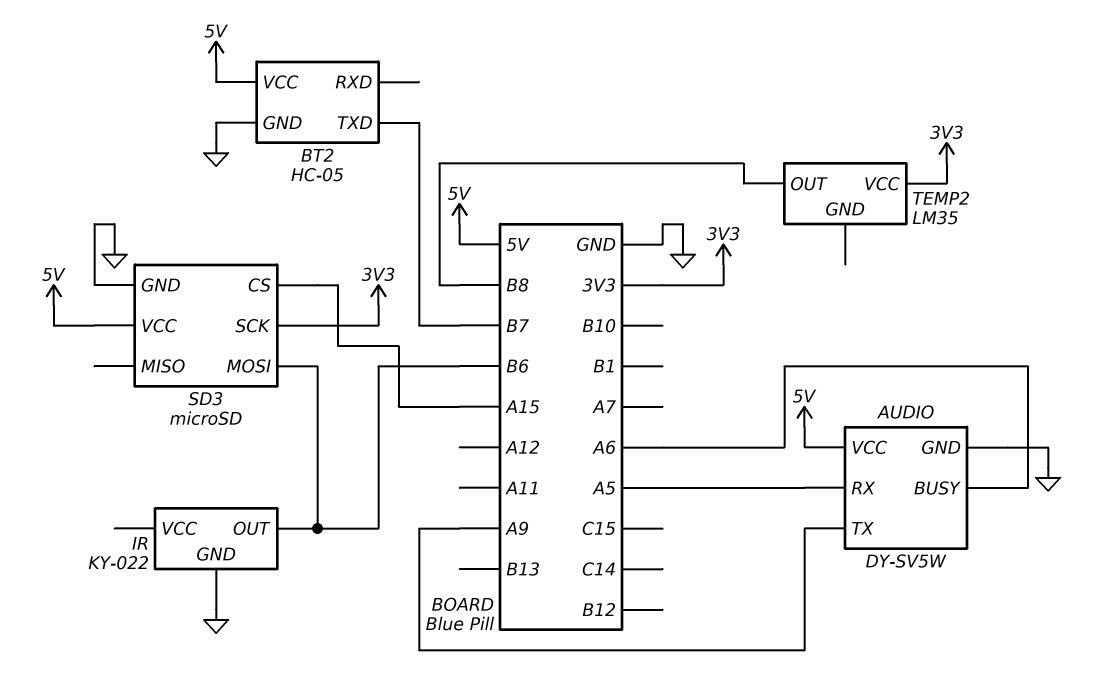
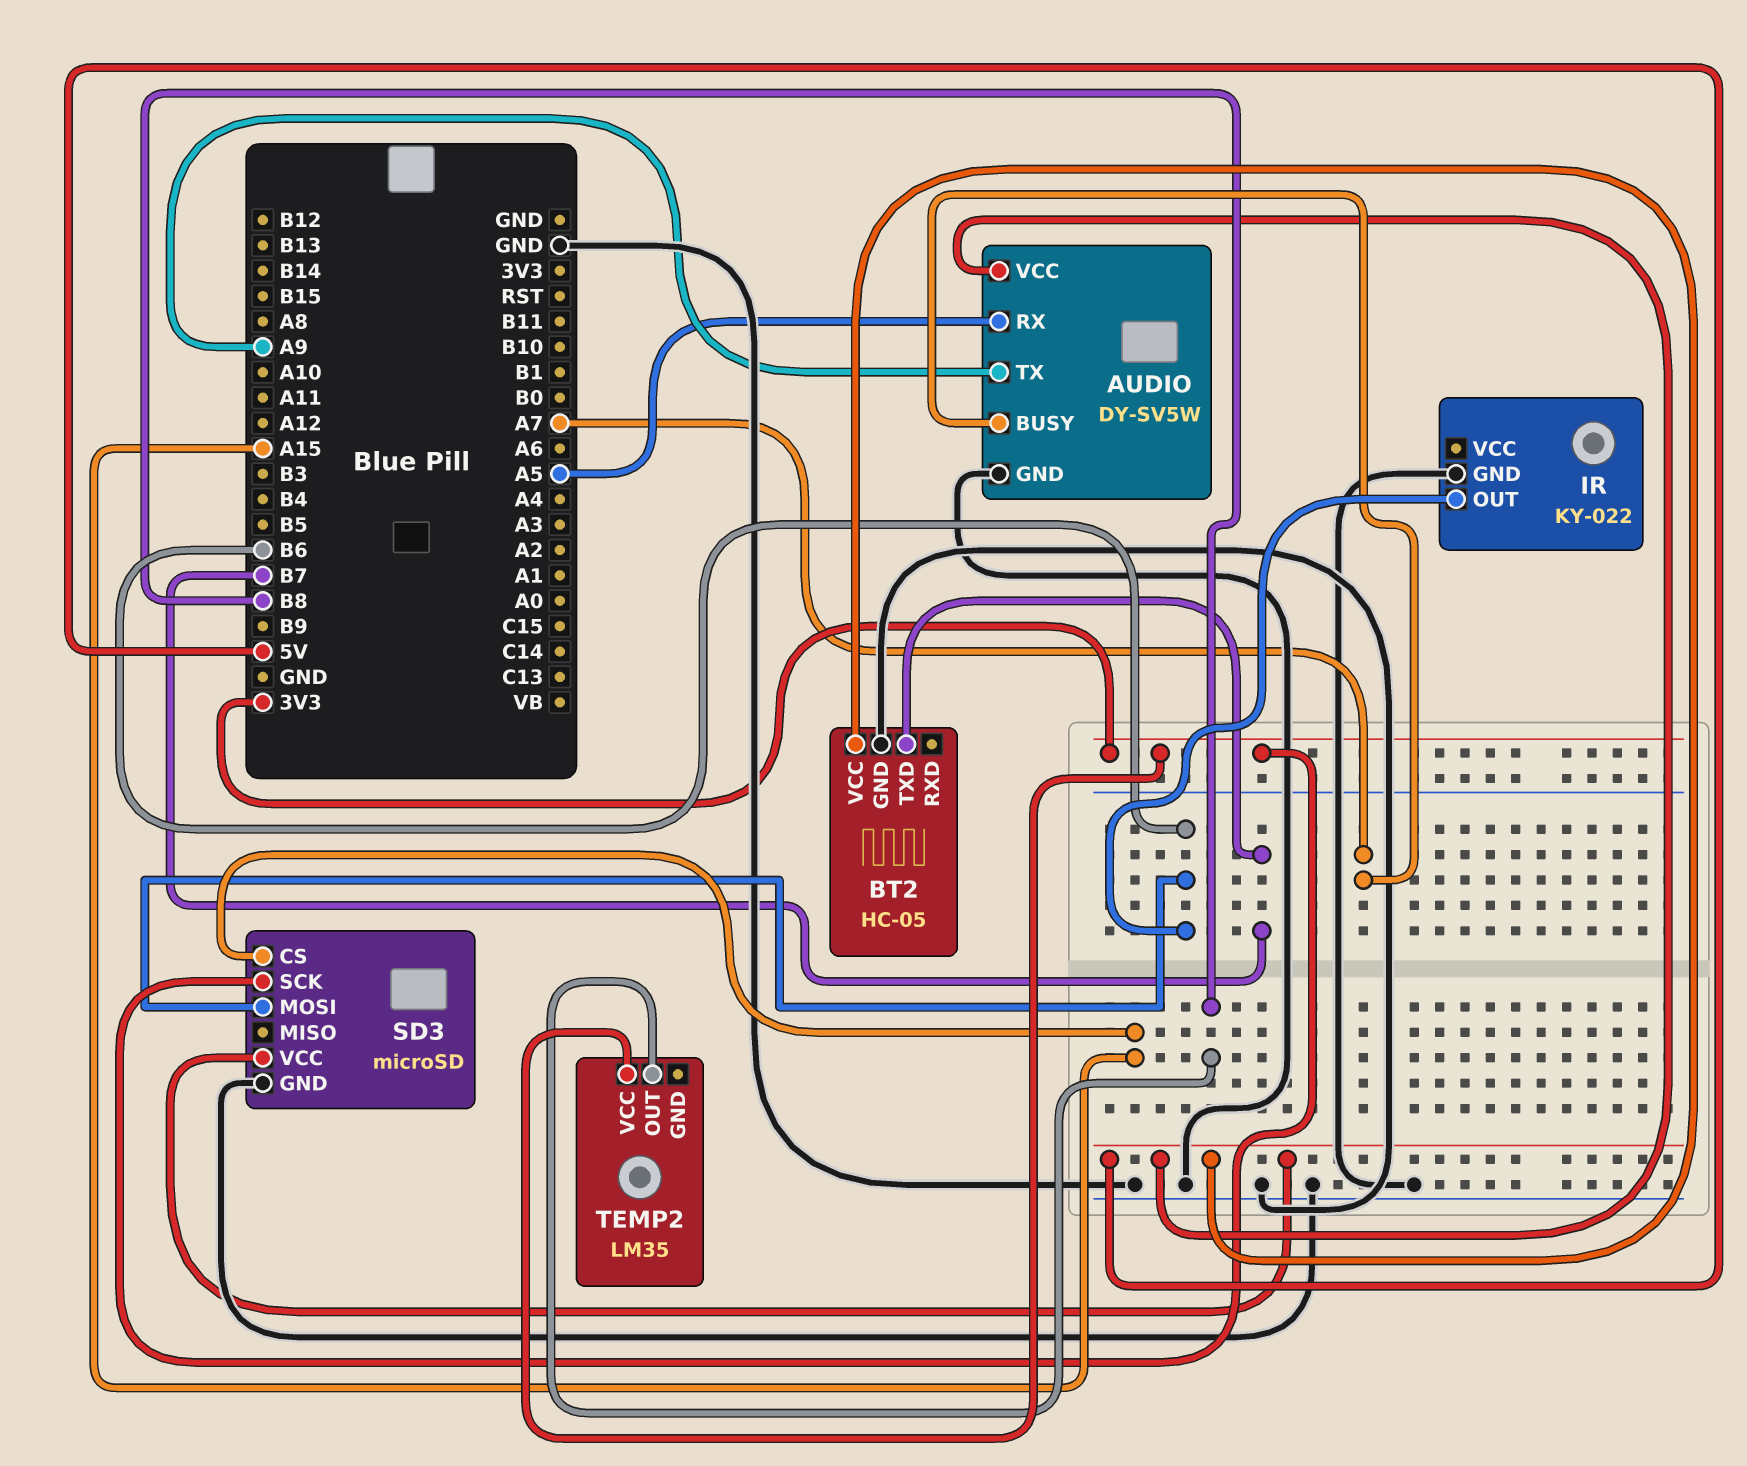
AUDIO pin BUSY: A6 -> A7

